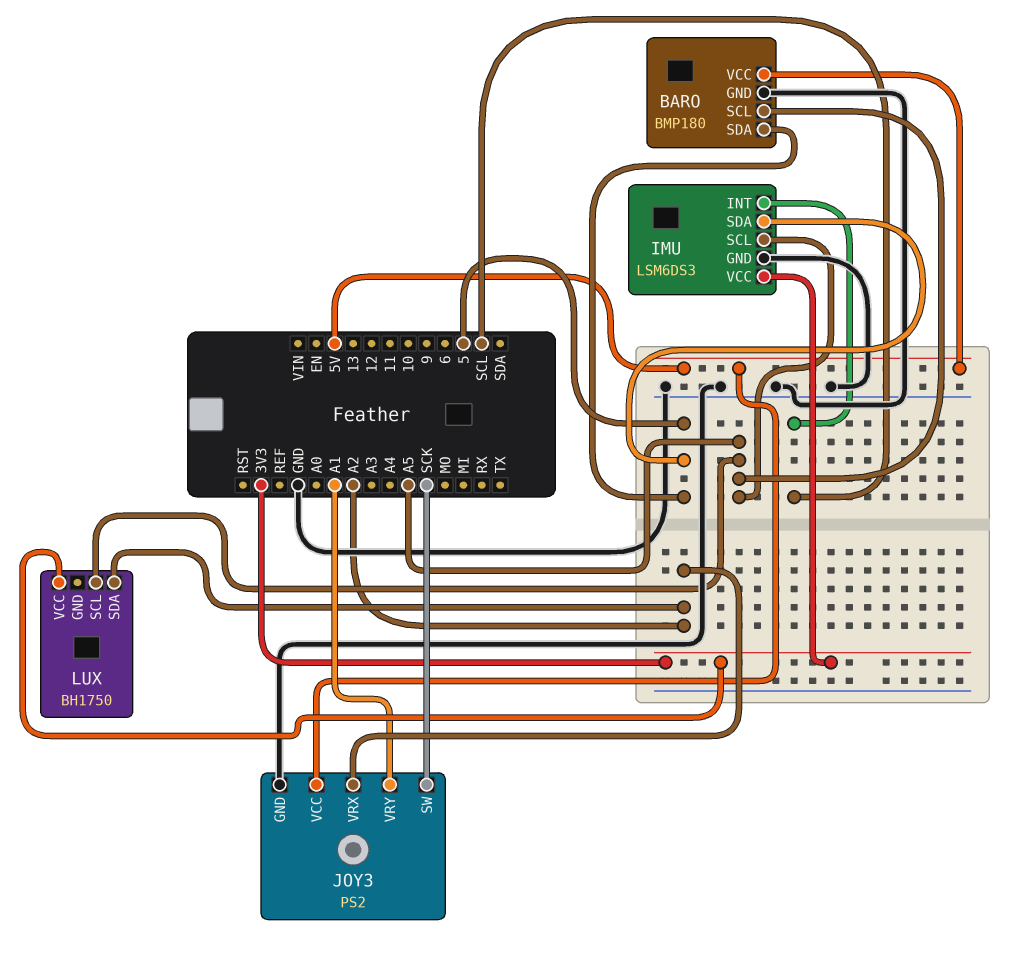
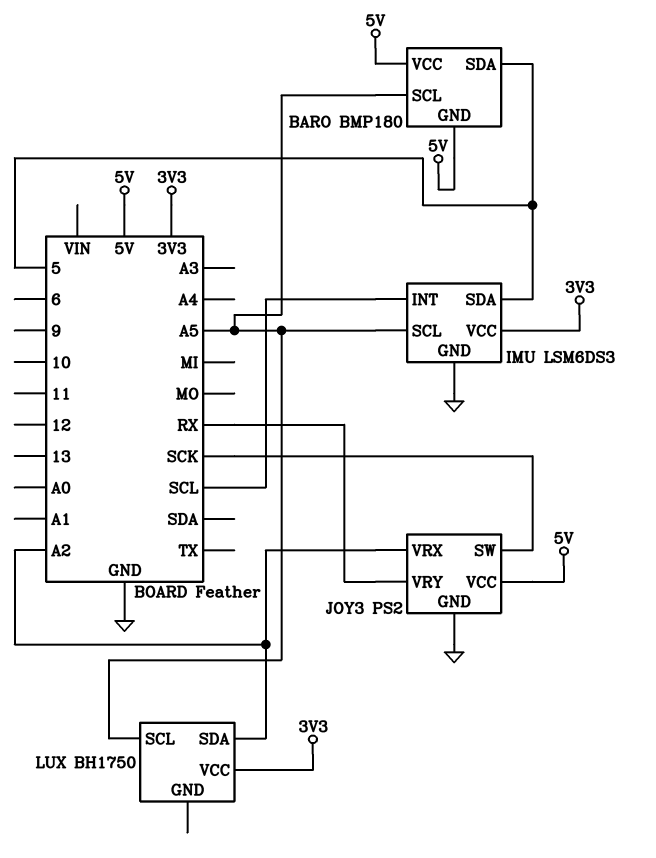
BARO pin GND: GND -> 5V
JOY3 pin VRY: A1 -> RX

